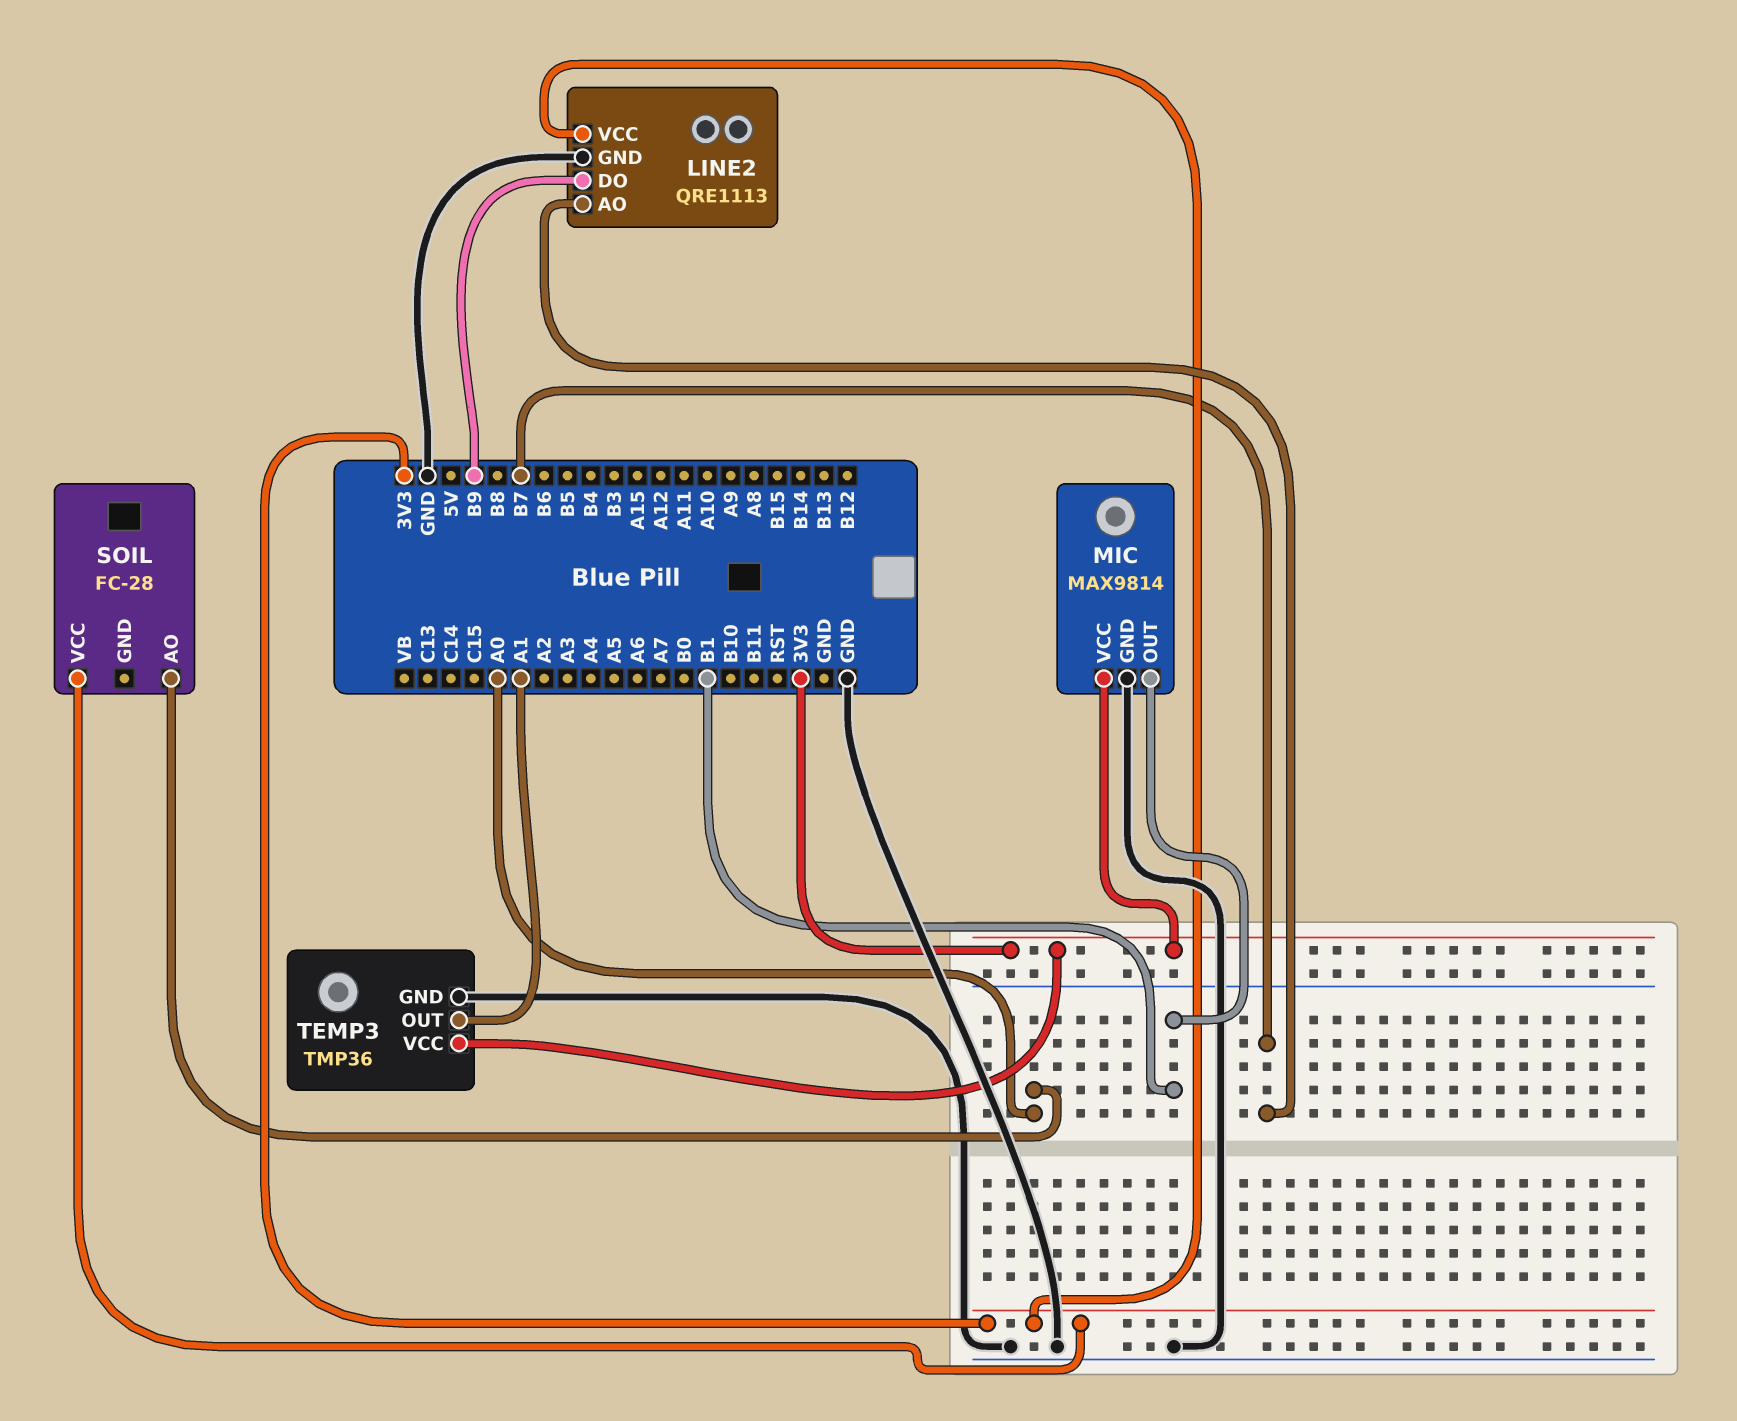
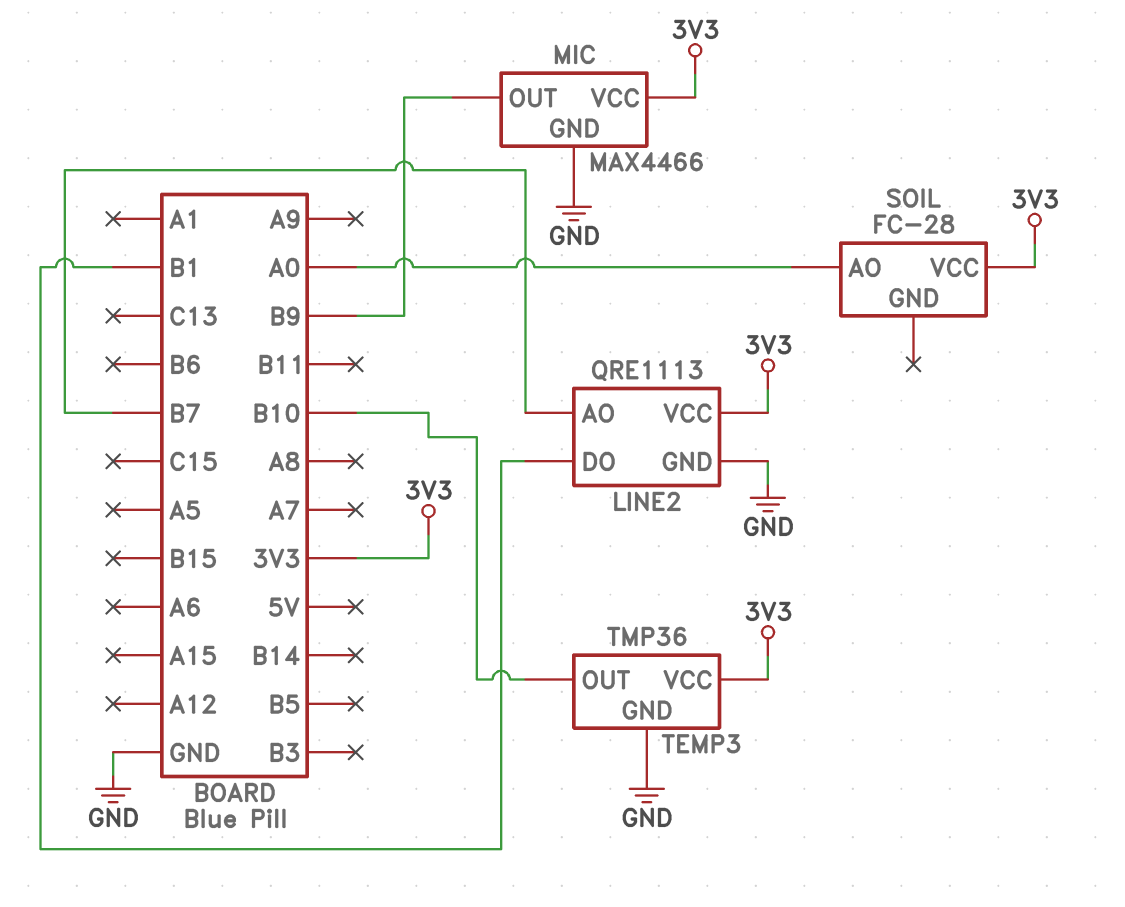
LINE2 pin DO: B9 -> B1
MIC: MAX9814 -> MAX4466
MIC pin OUT: B1 -> B9
TEMP3 pin OUT: A1 -> B10

